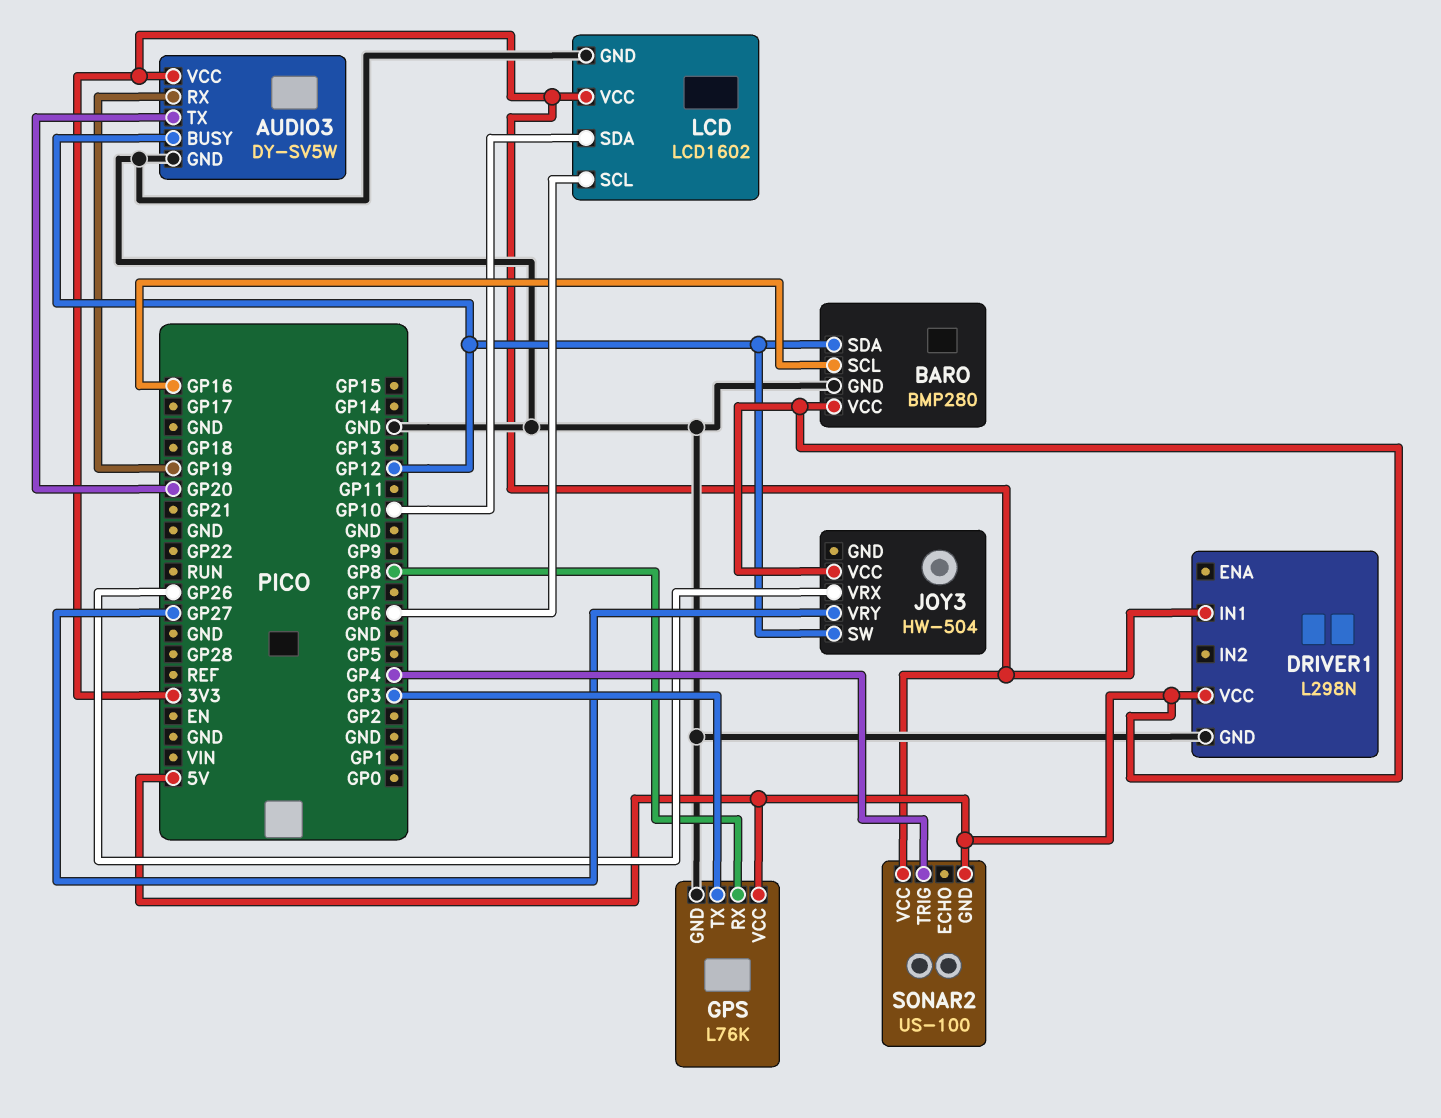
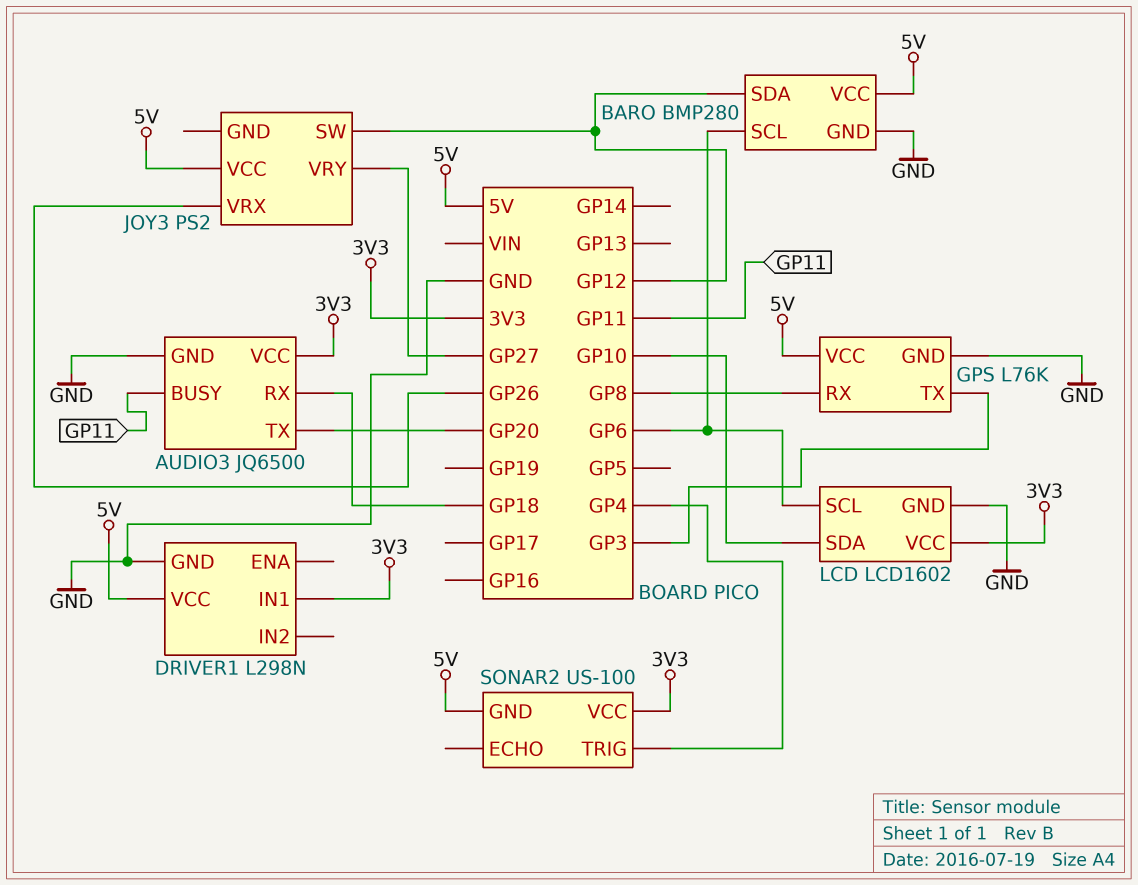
AUDIO3: DY-SV5W -> JQ6500
AUDIO3 pin BUSY: GP12 -> GP11
AUDIO3 pin RX: GP19 -> GP18
BARO pin SCL: GP16 -> GP6
JOY3: HW-504 -> PS2

